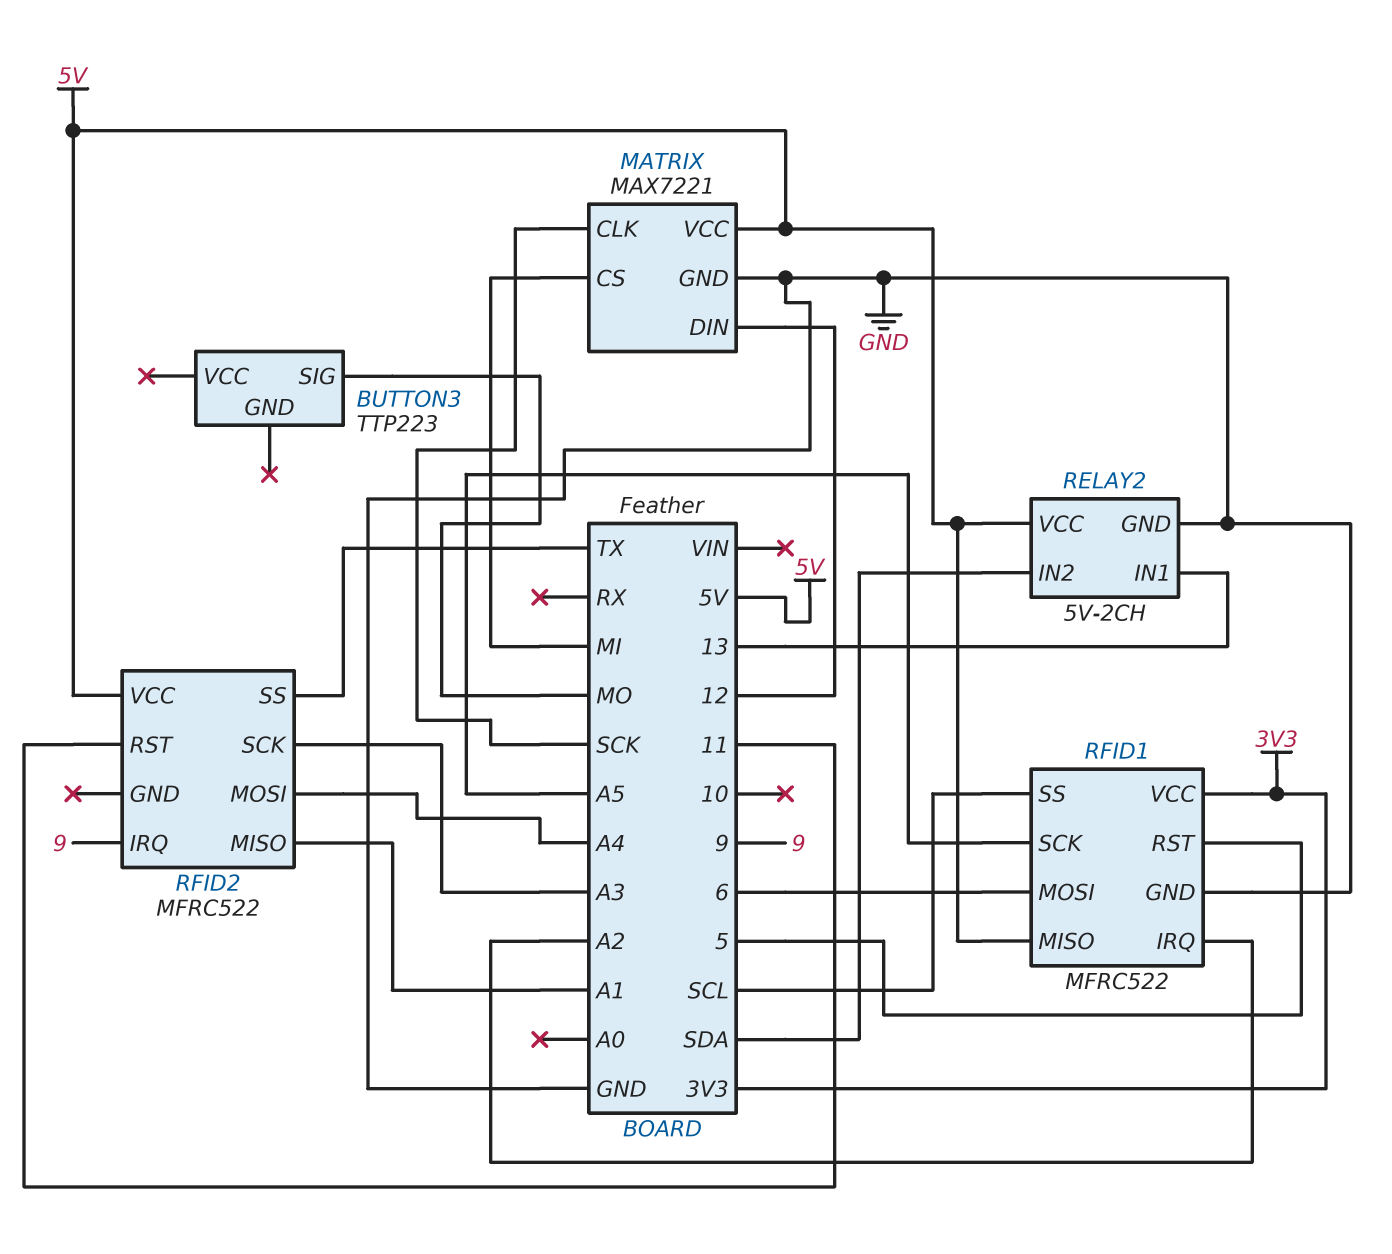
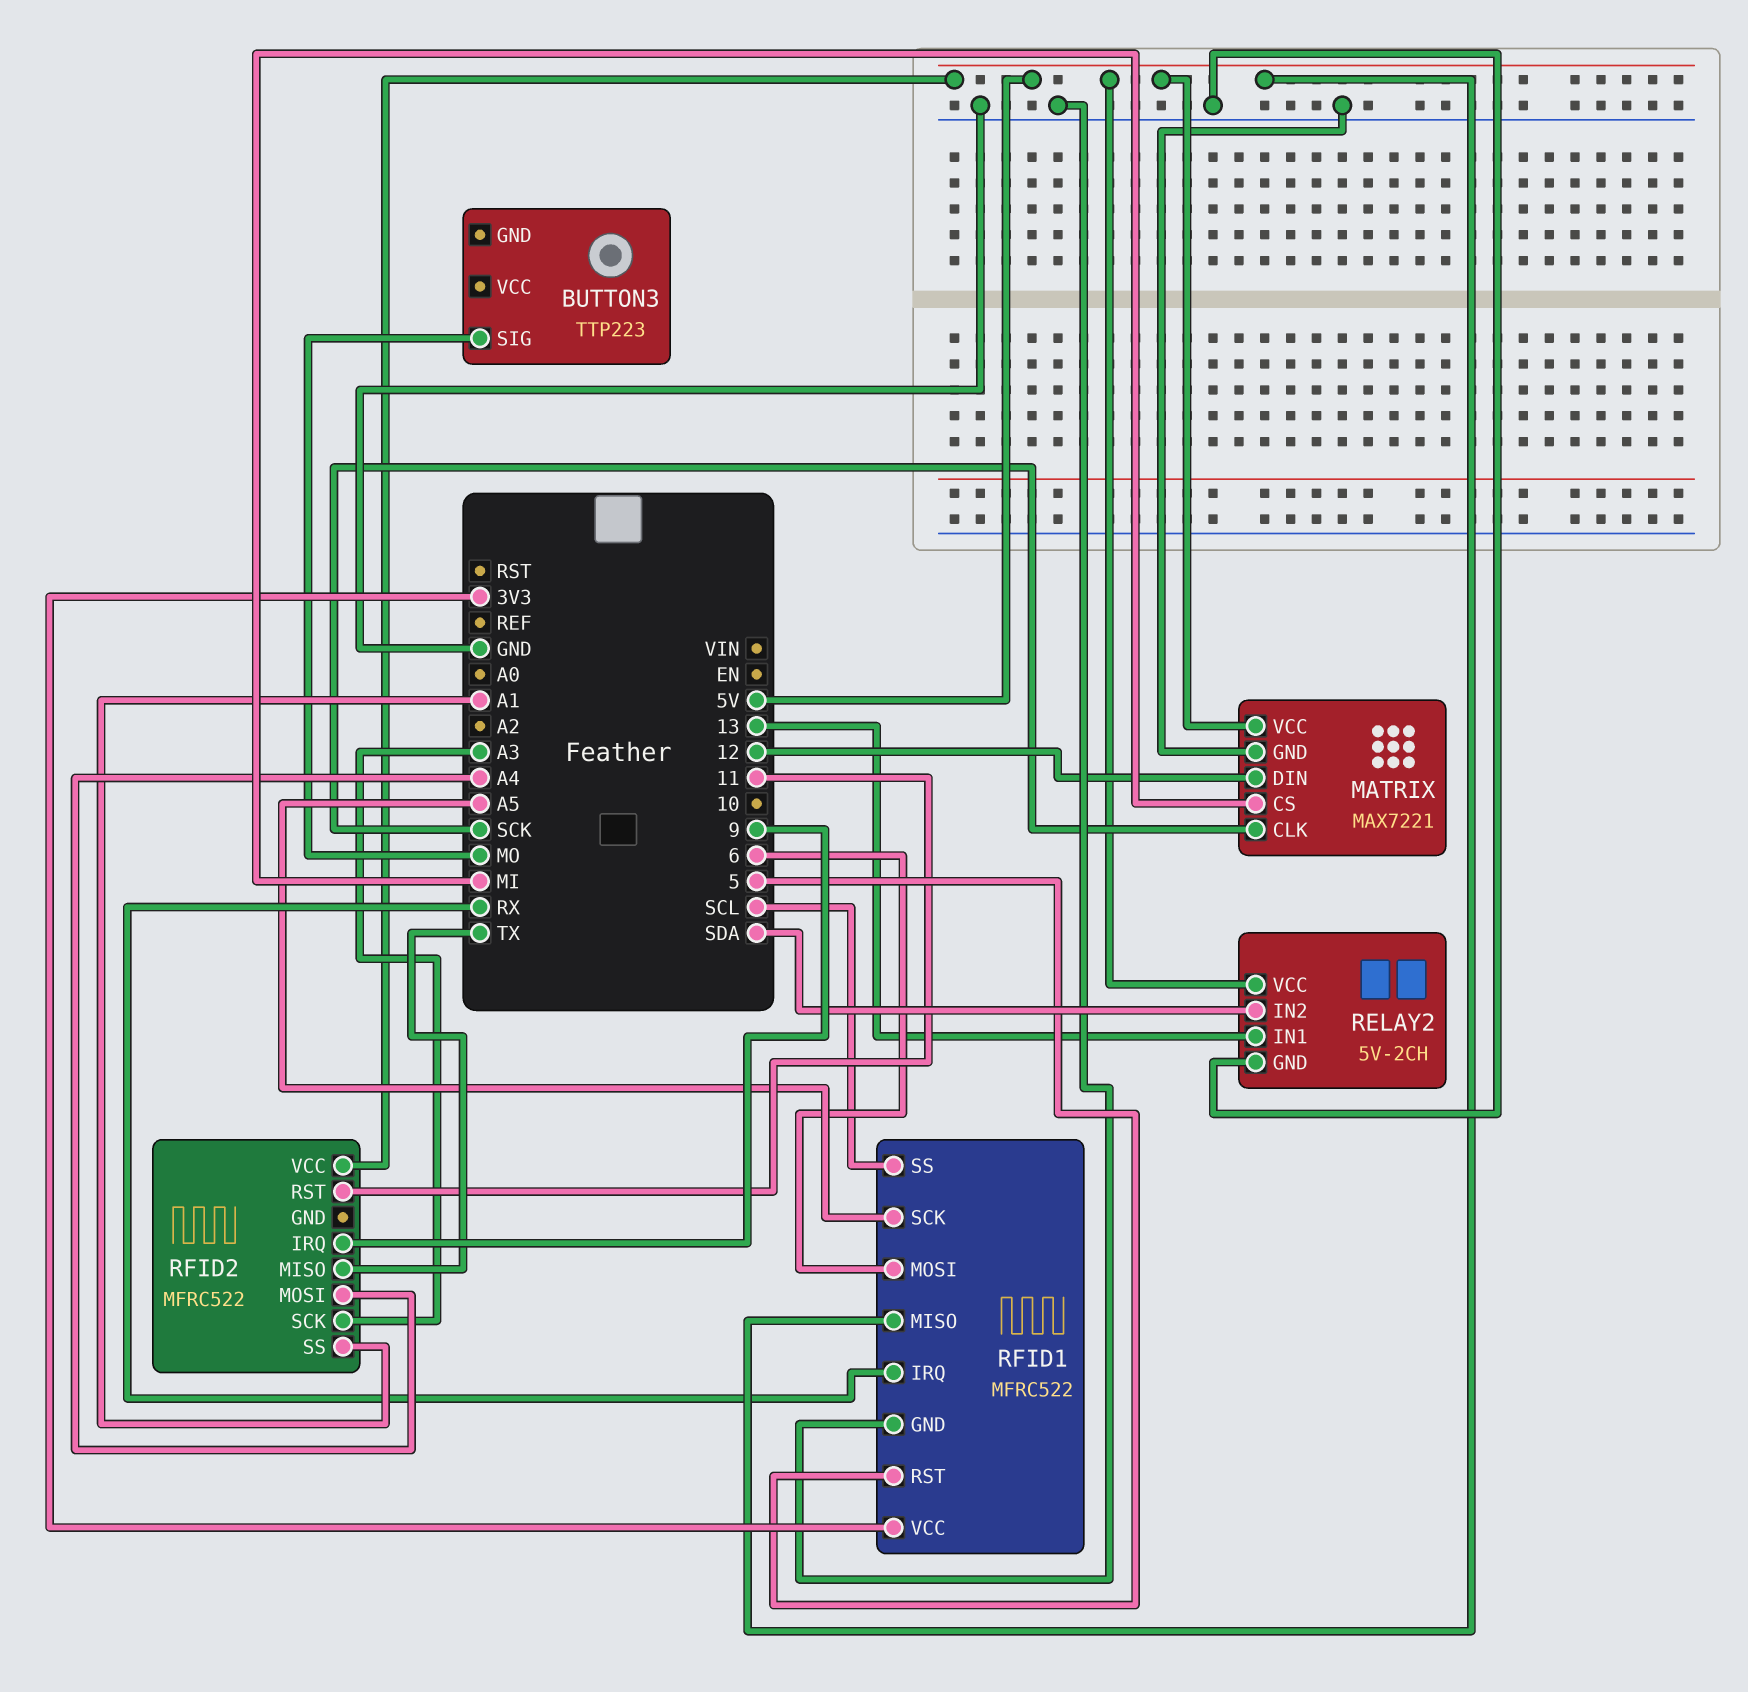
RFID1 pin IRQ: A2 -> RX
RFID2 pin MISO: A1 -> TX
RFID2 pin SS: TX -> A1

